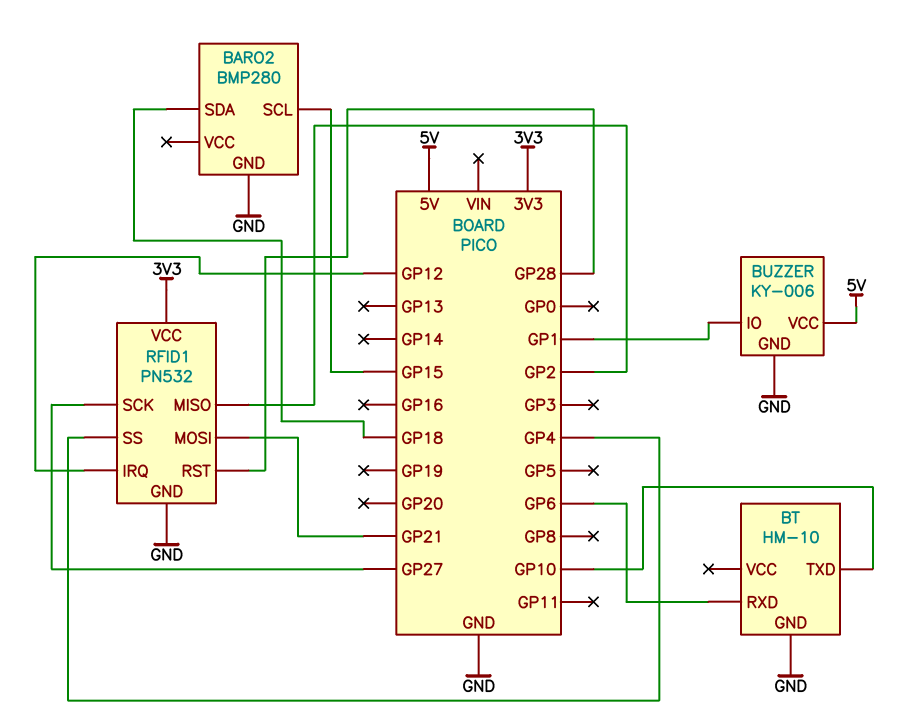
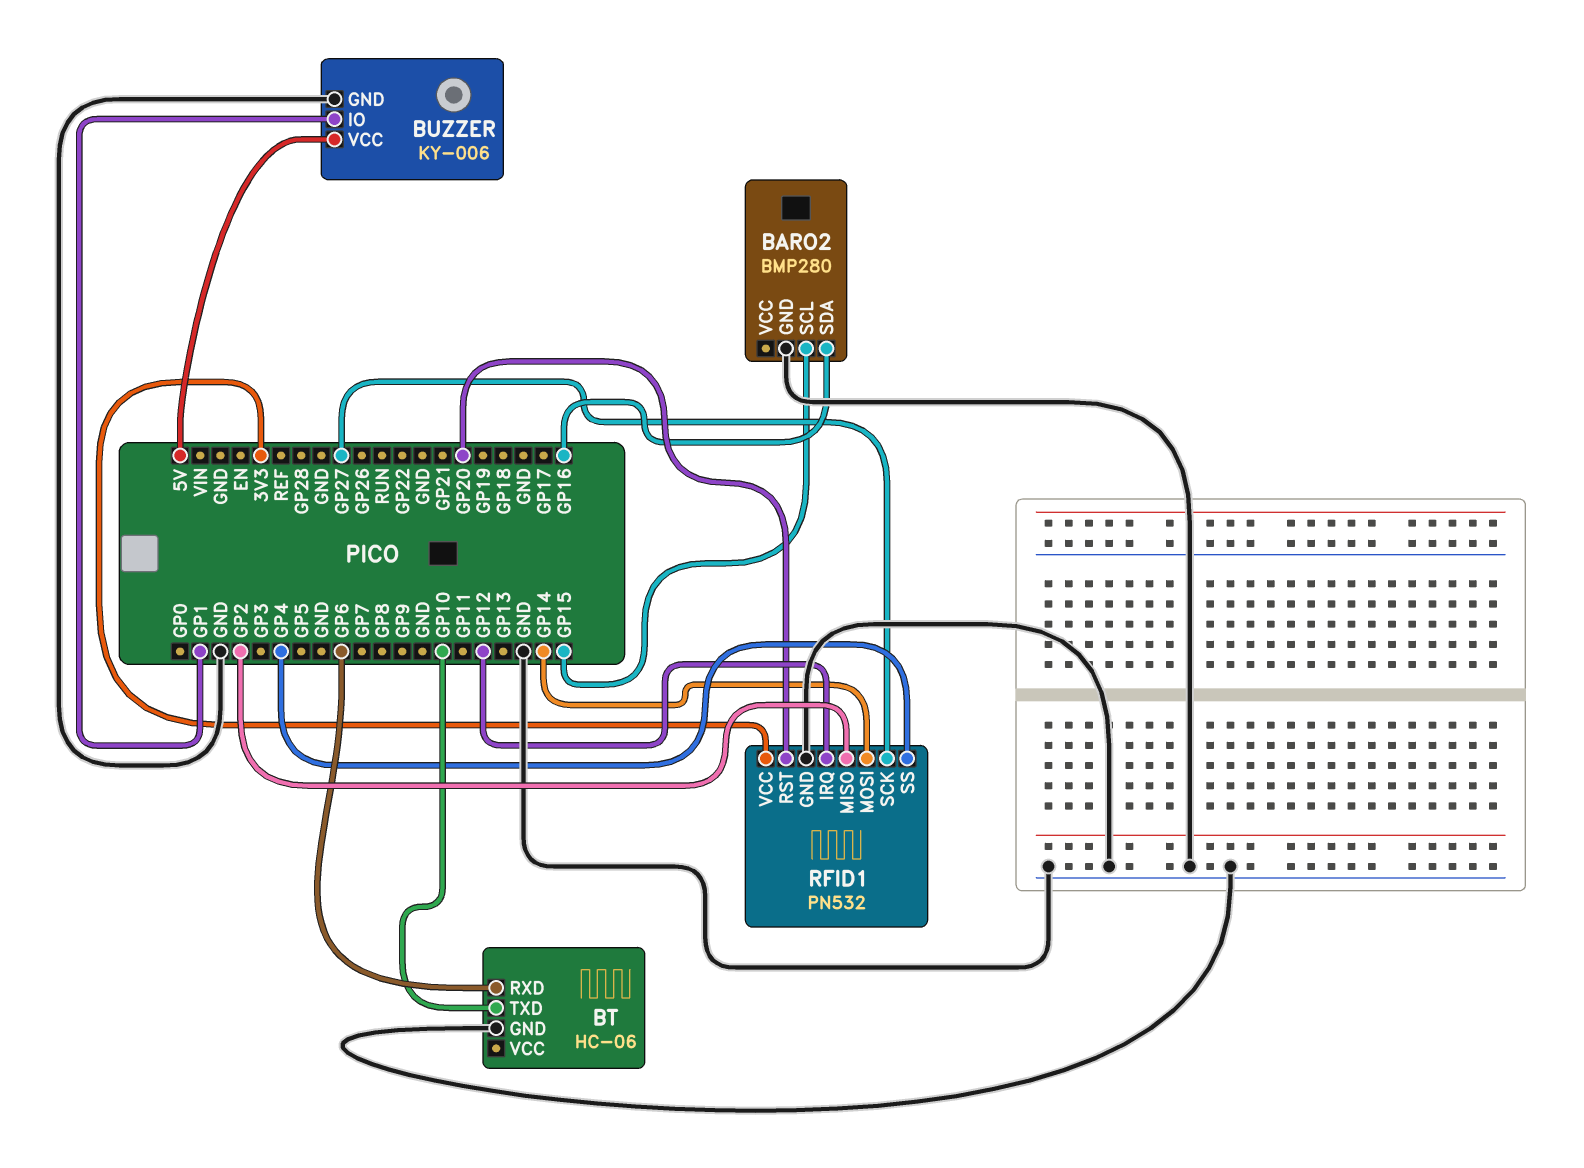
BARO2 pin SDA: GP18 -> GP16
BT: HM-10 -> HC-06
RFID1 pin MOSI: GP21 -> GP14
RFID1 pin RST: GP28 -> GP20

